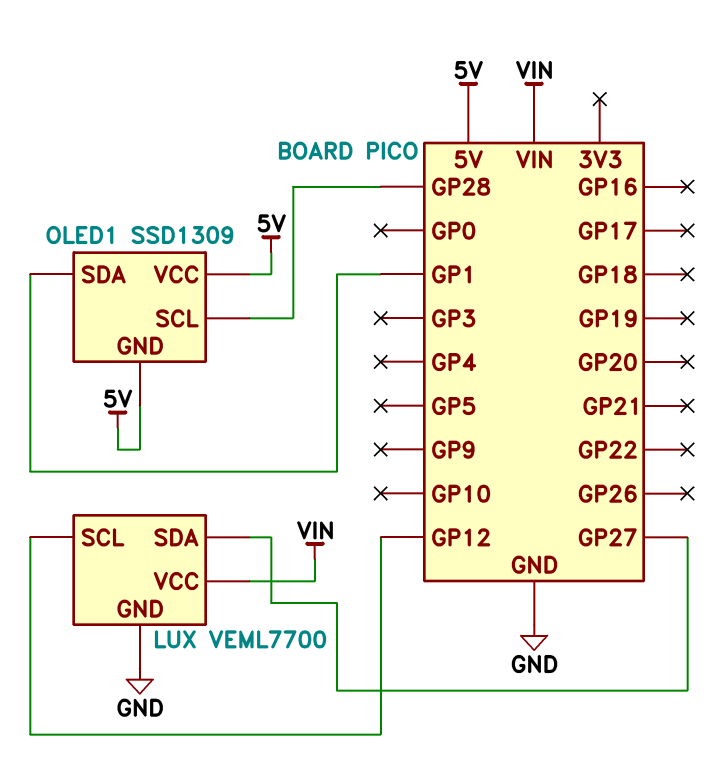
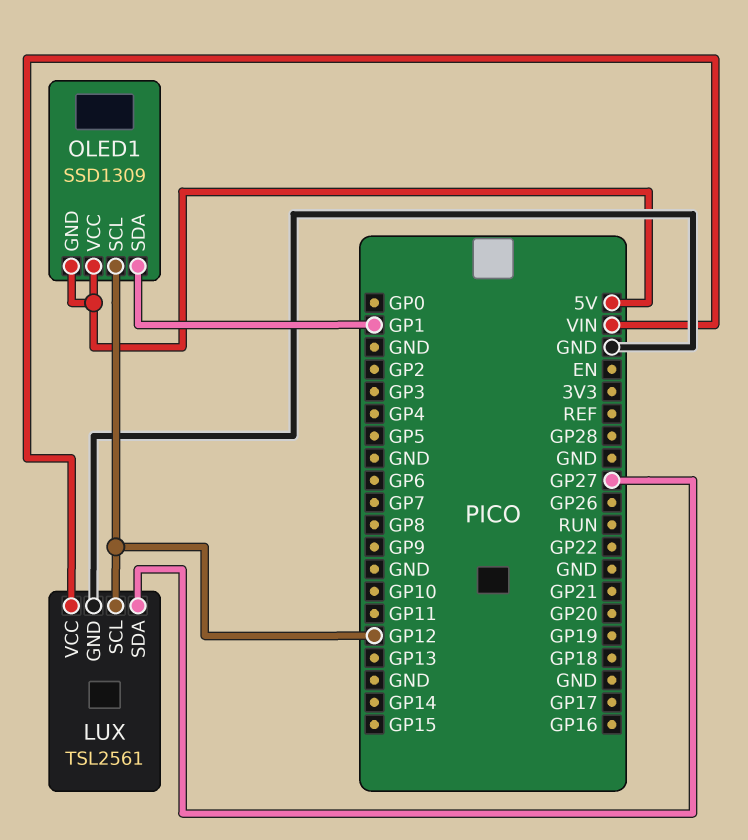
LUX: VEML7700 -> TSL2561
OLED1 pin SCL: GP28 -> GP12

